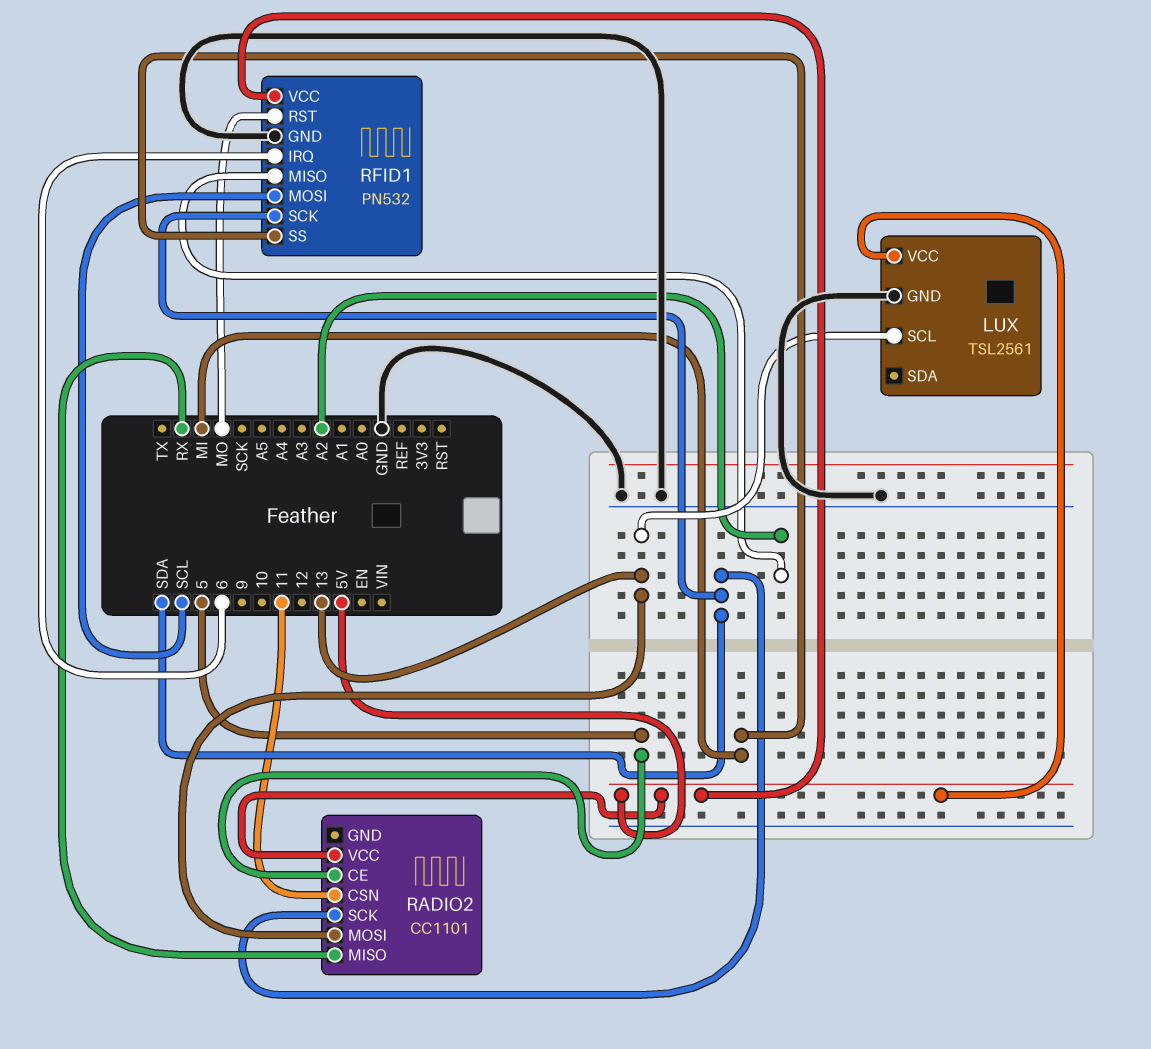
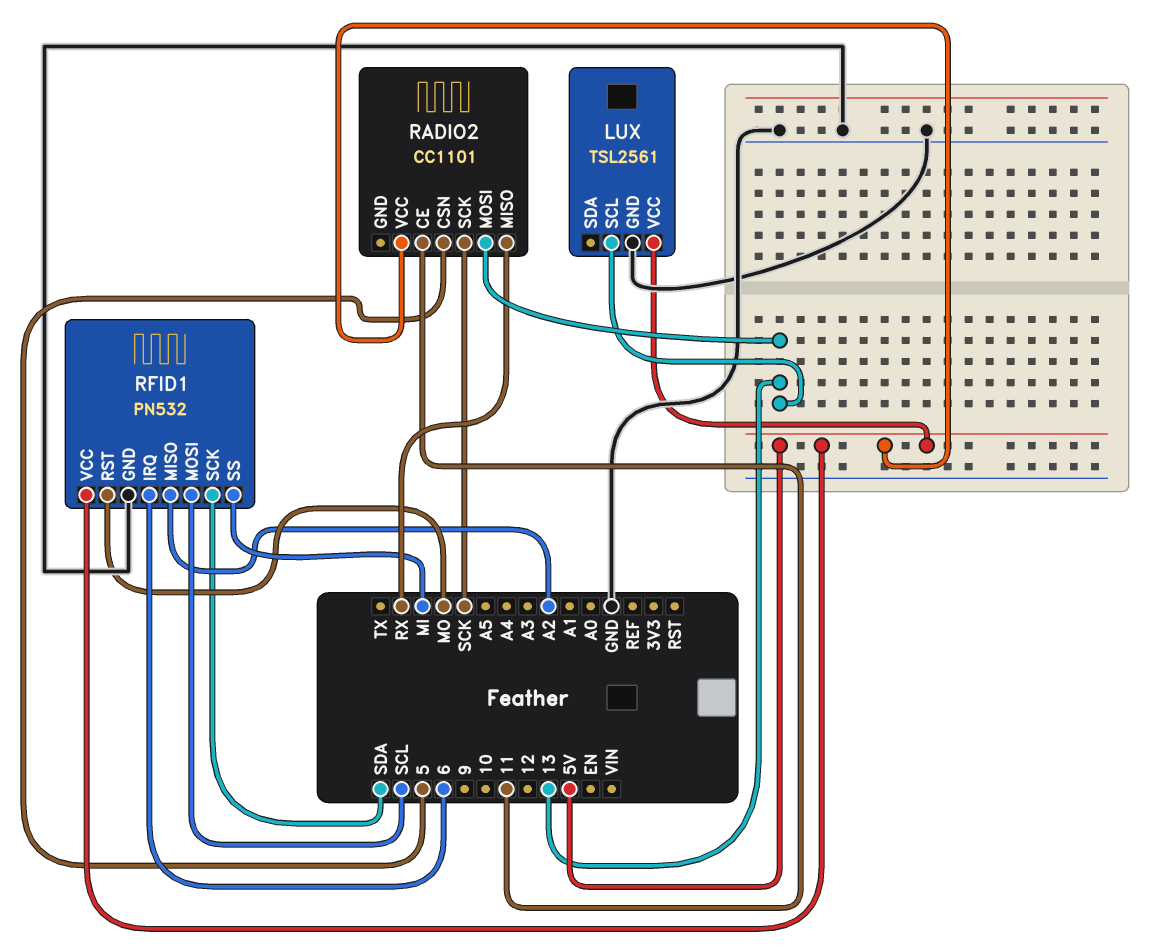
RADIO2 pin CE: 5 -> 11
RADIO2 pin CSN: 11 -> 5
RADIO2 pin SCK: SDA -> SCK

